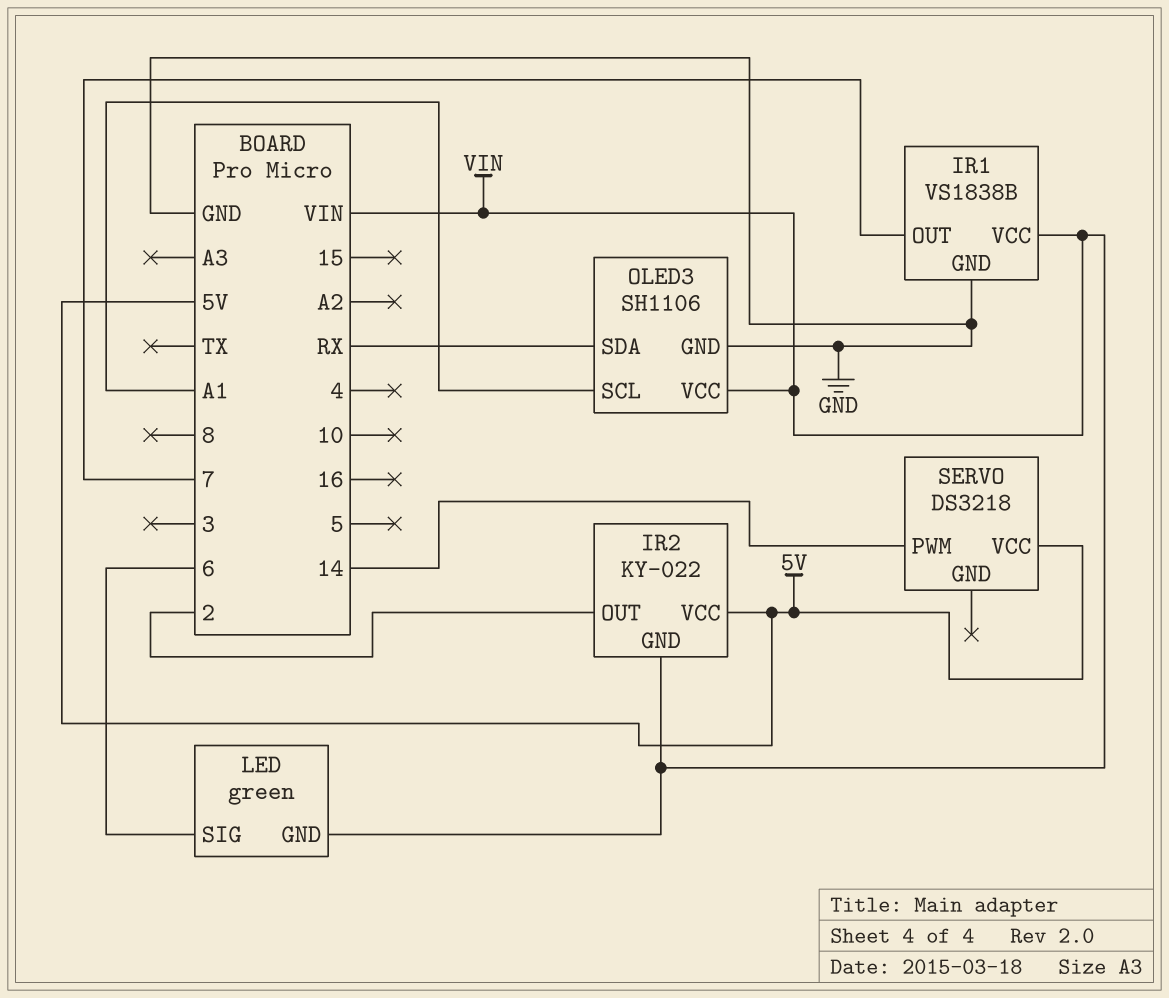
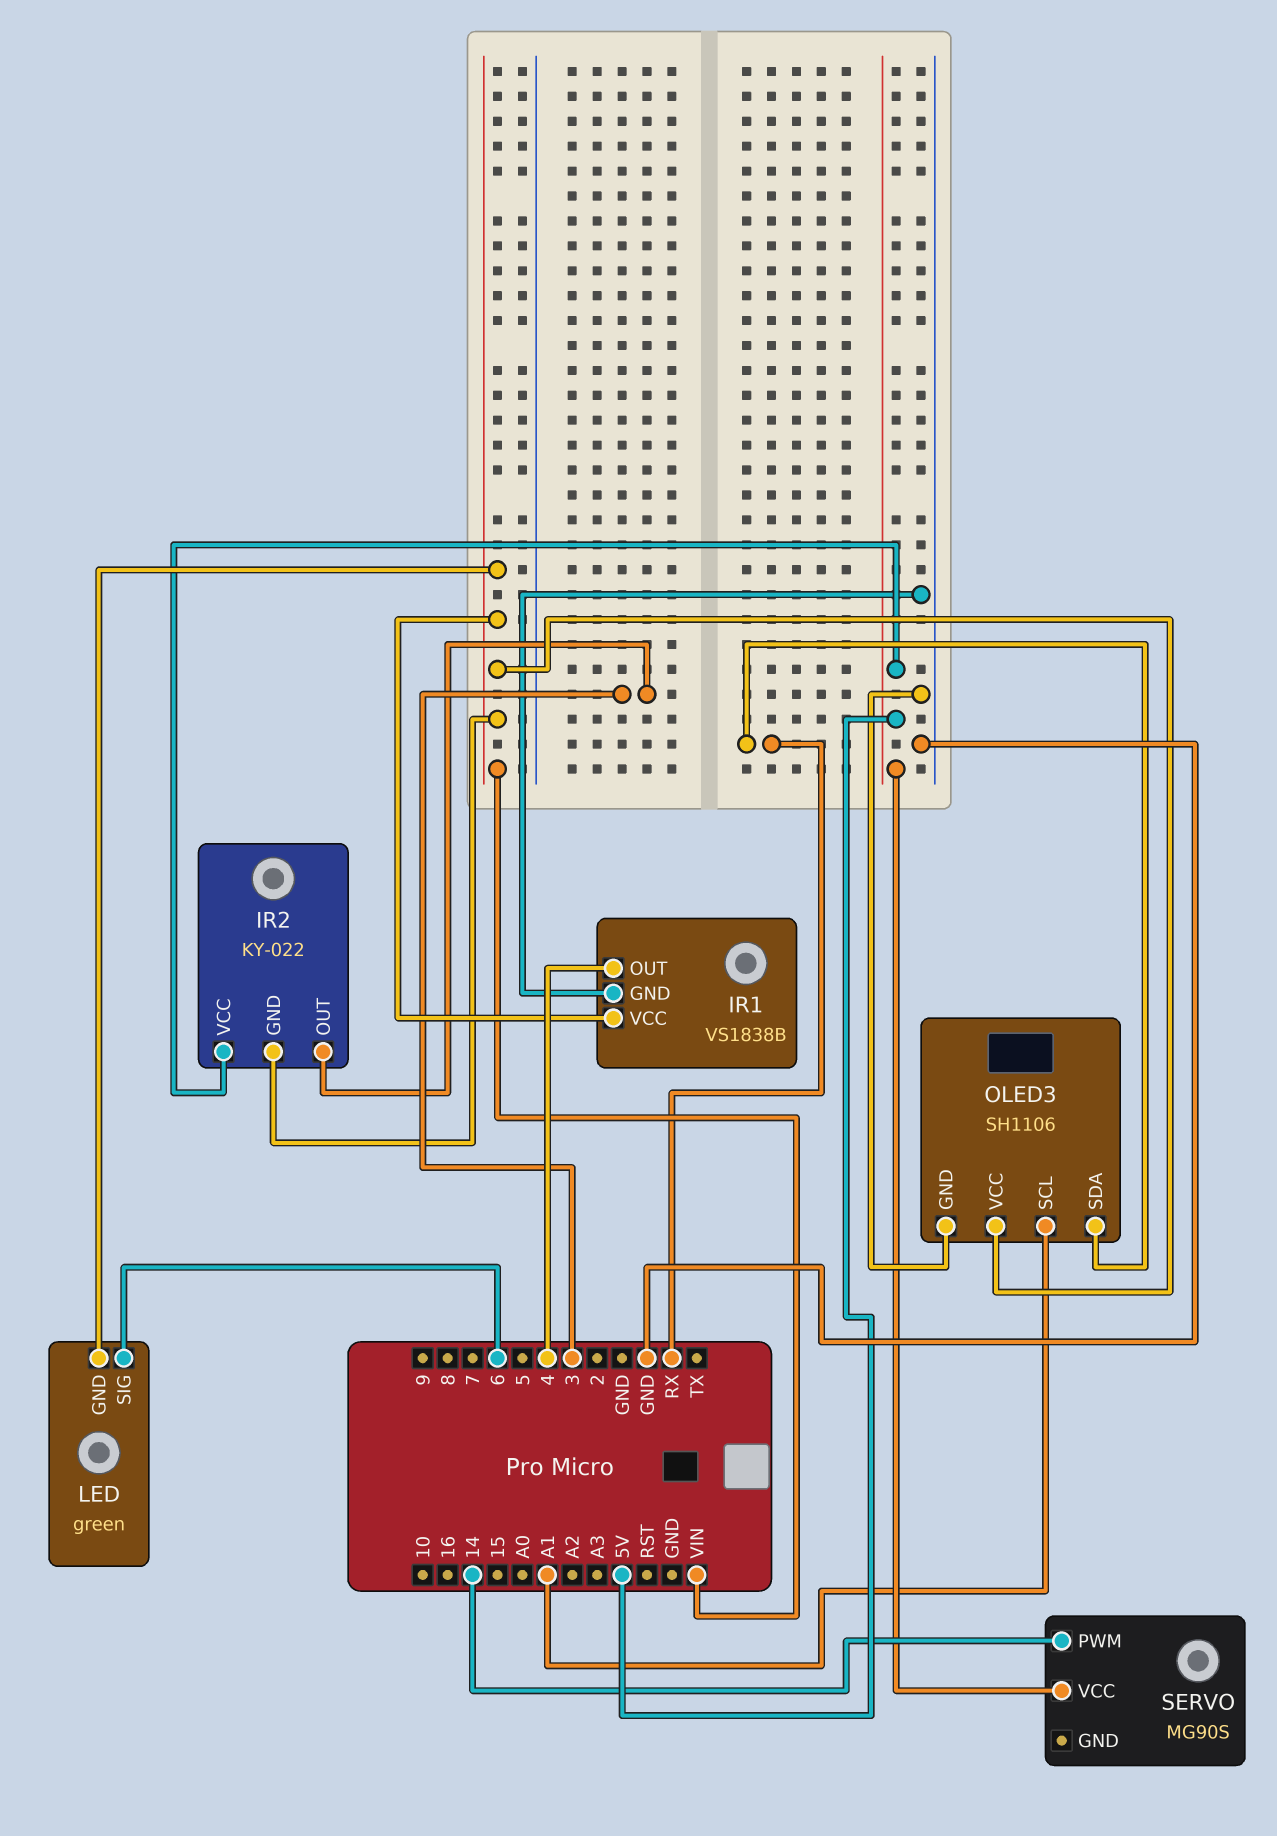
IR1 pin OUT: 7 -> 4
IR2 pin OUT: 2 -> 3
SERVO: DS3218 -> MG90S

